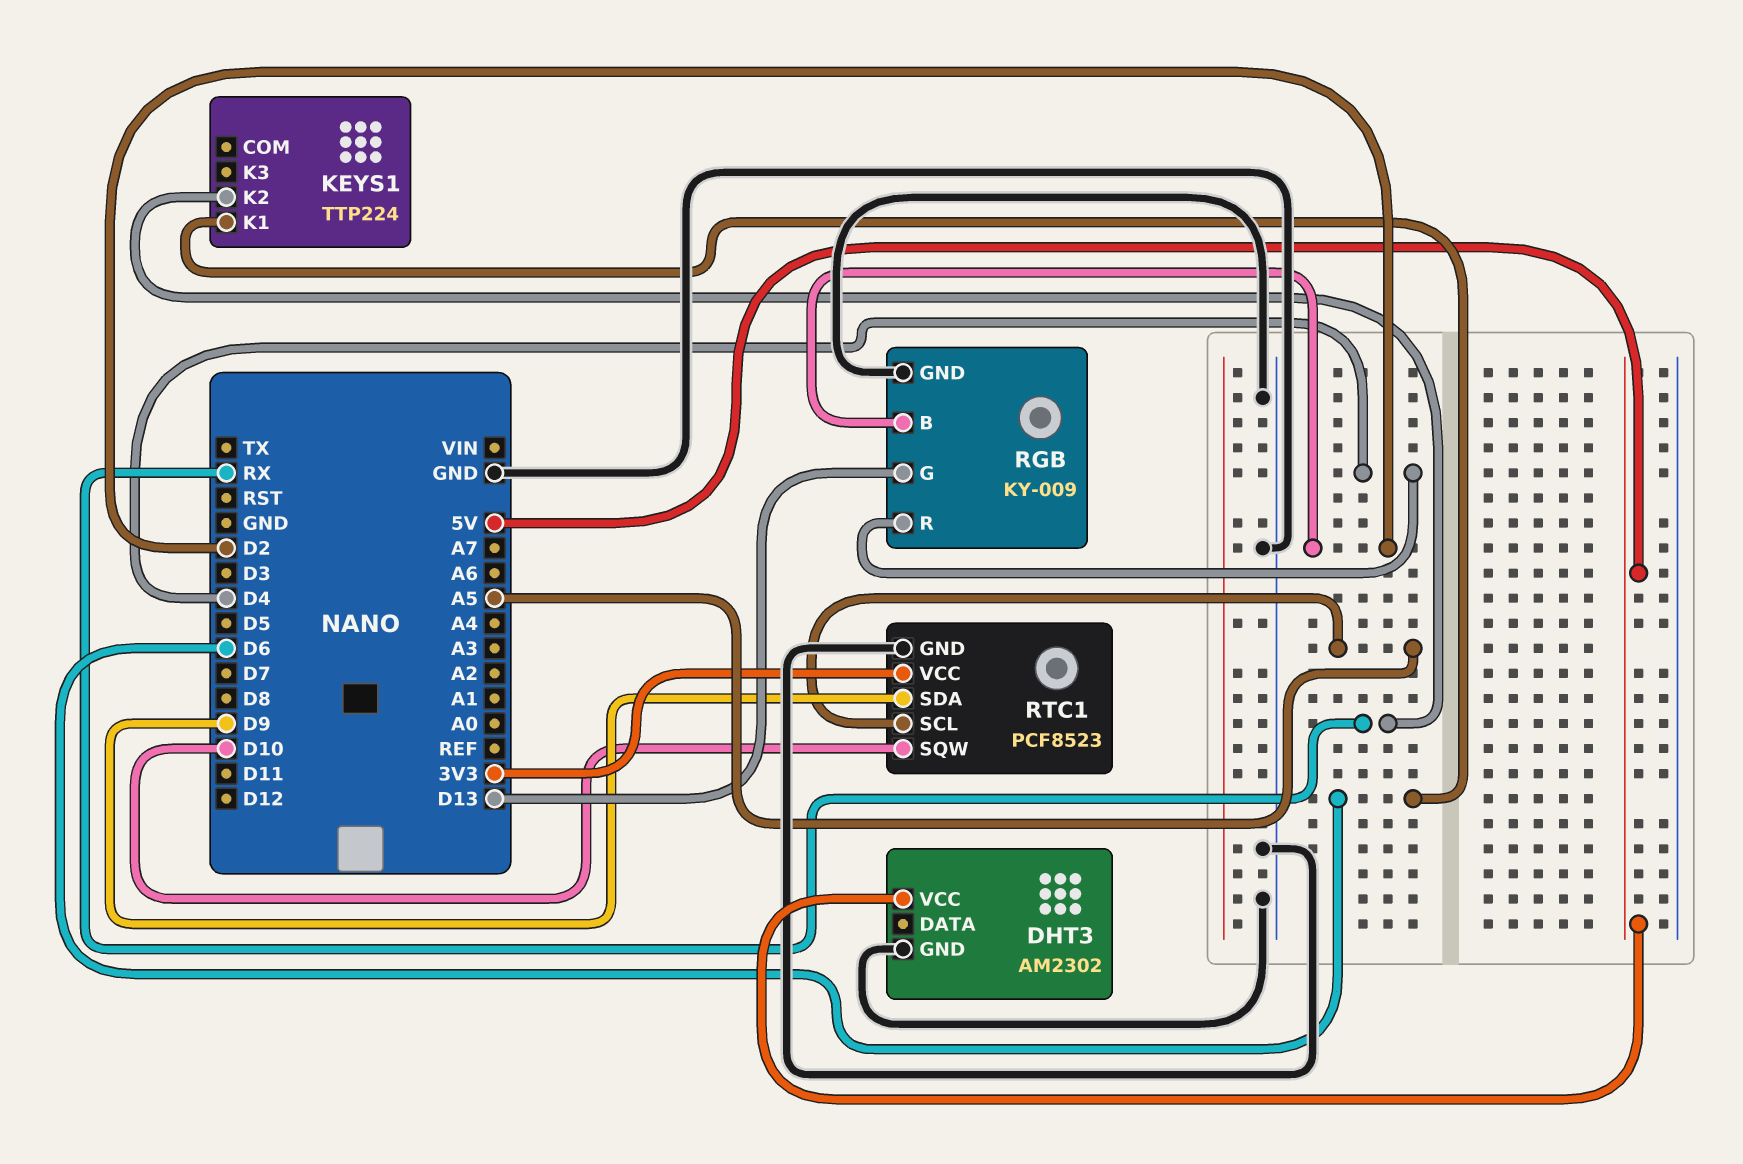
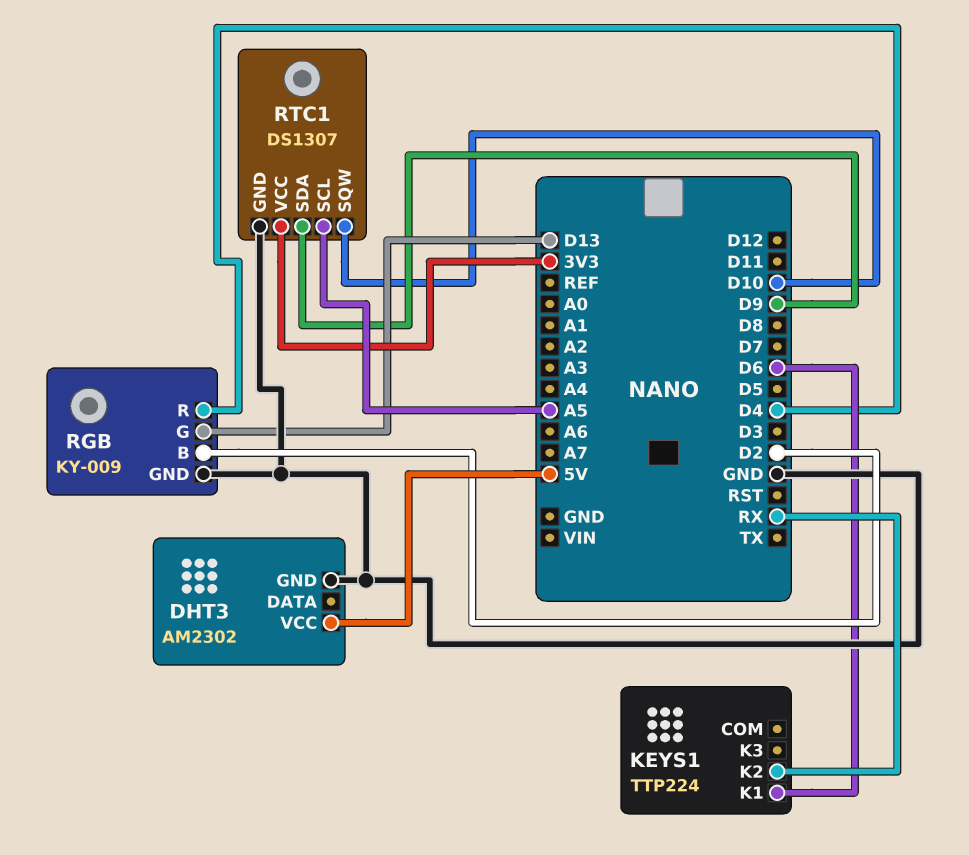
RTC1: PCF8523 -> DS1307

